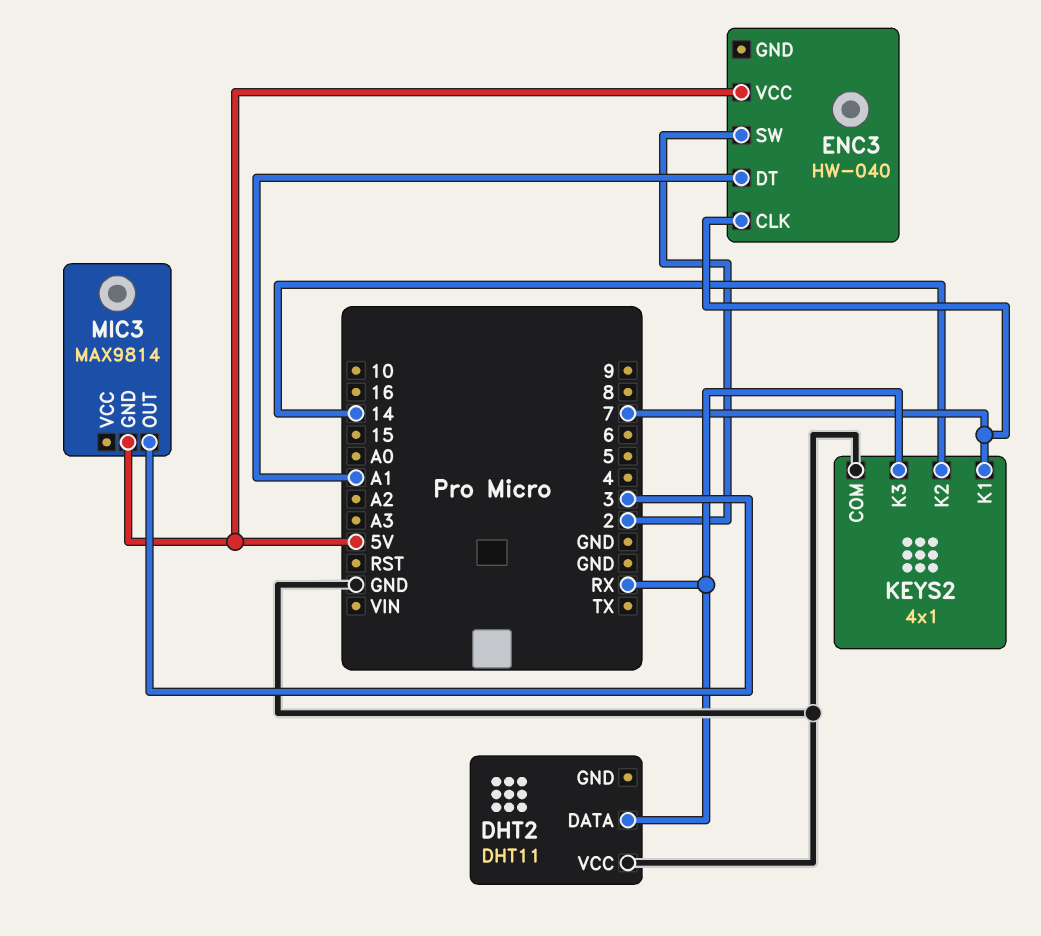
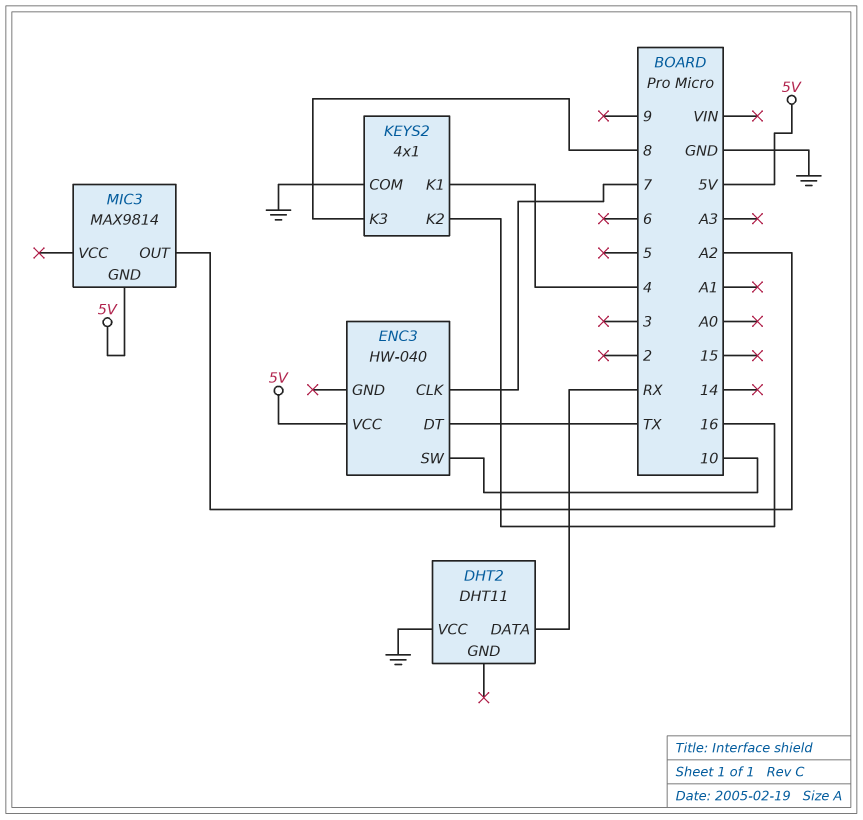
ENC3 pin DT: A1 -> TX
ENC3 pin SW: 2 -> 10
KEYS2 pin K1: 7 -> 4
KEYS2 pin K2: 14 -> 16
KEYS2 pin K3: RX -> 8
MIC3 pin OUT: 3 -> A2

